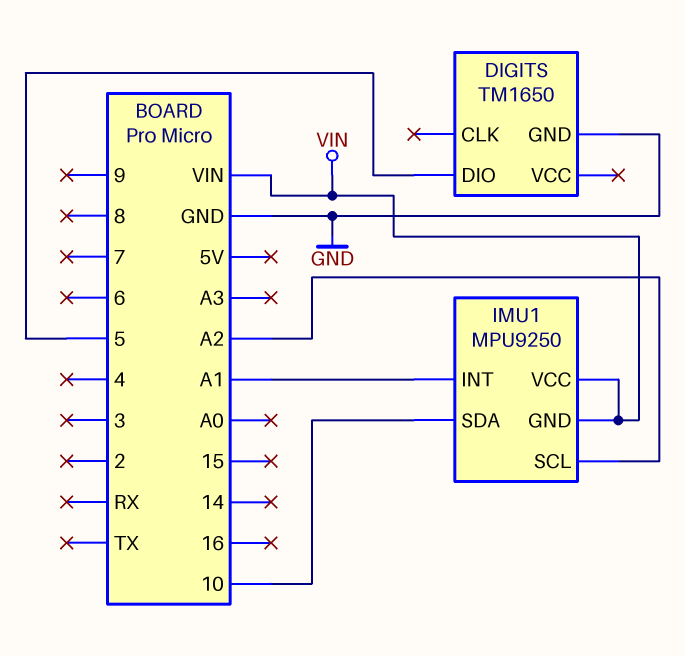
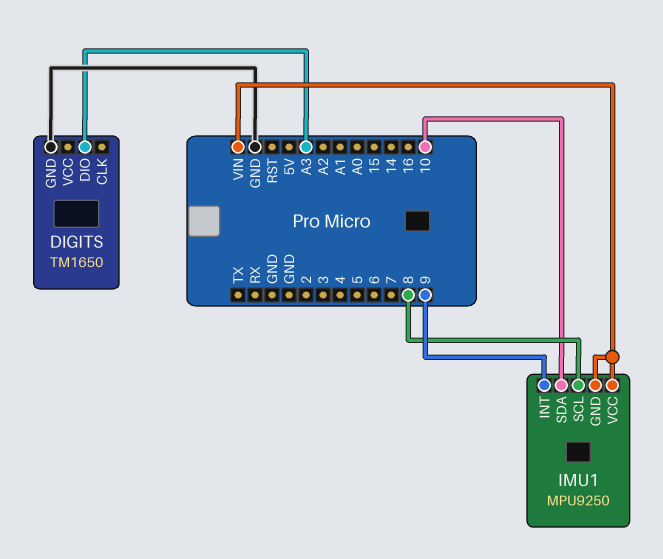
DIGITS pin DIO: 5 -> A3
IMU1 pin INT: A1 -> 9
IMU1 pin SCL: A2 -> 8

